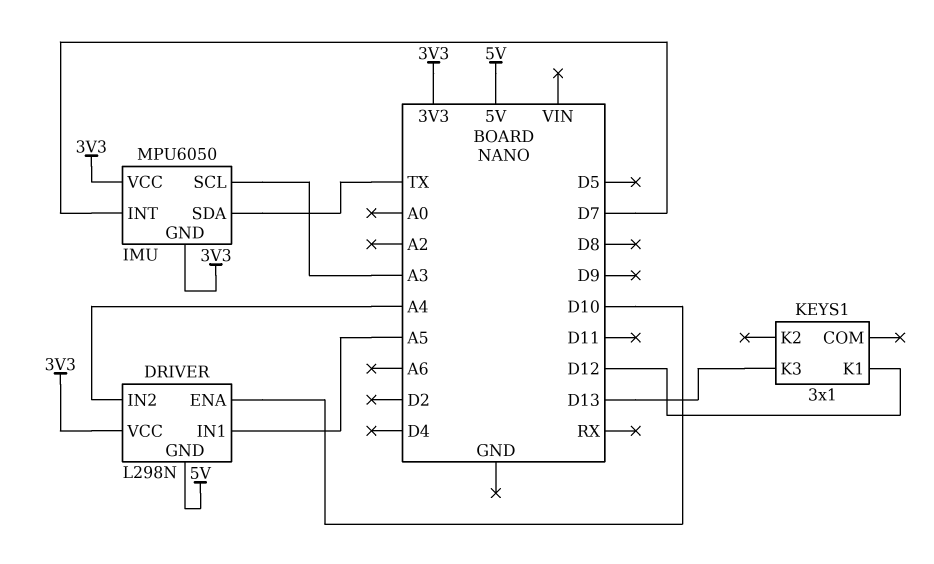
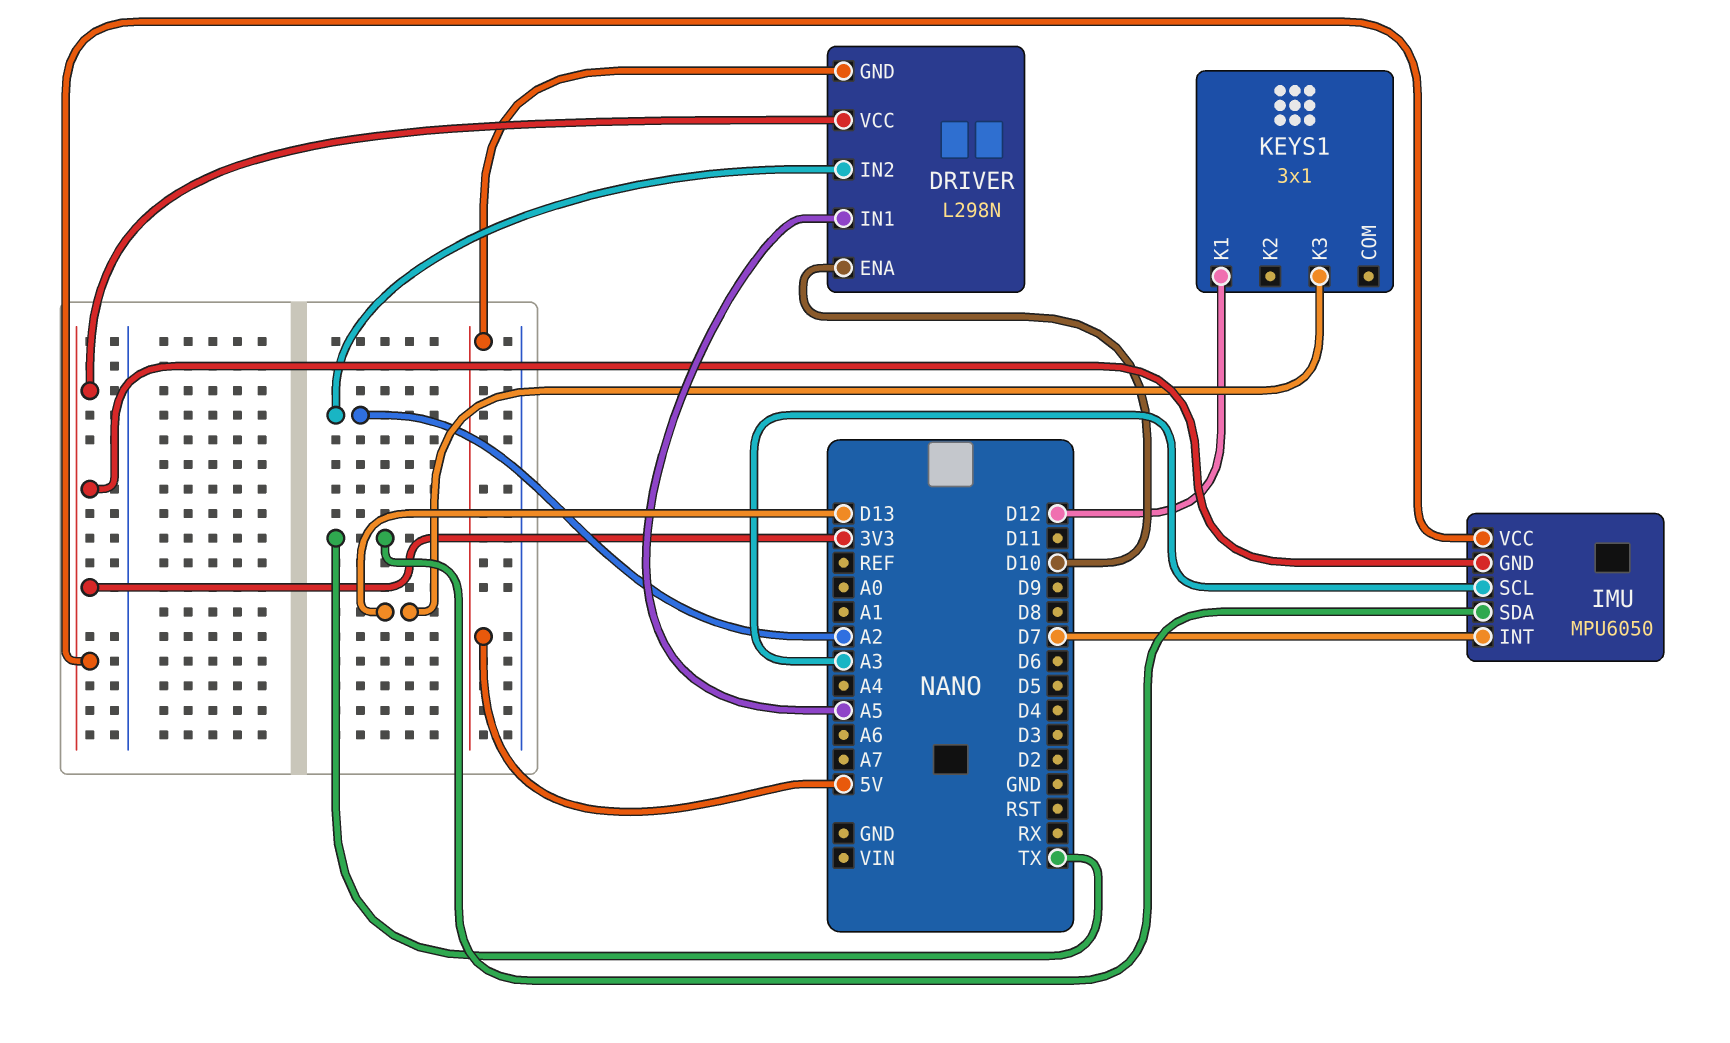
DRIVER pin IN2: A4 -> A2

